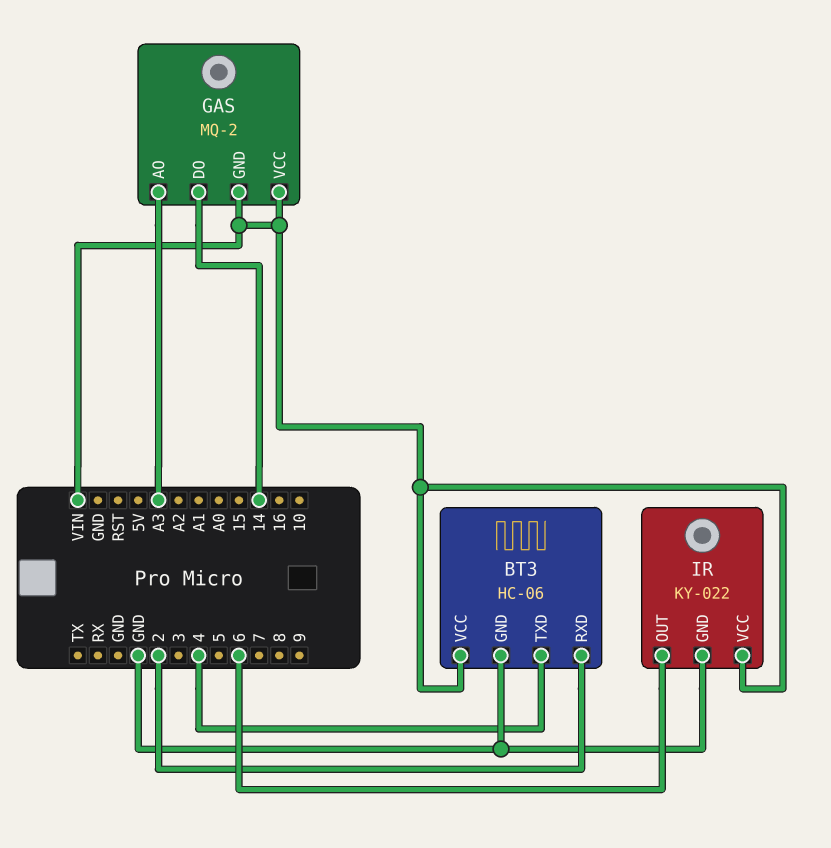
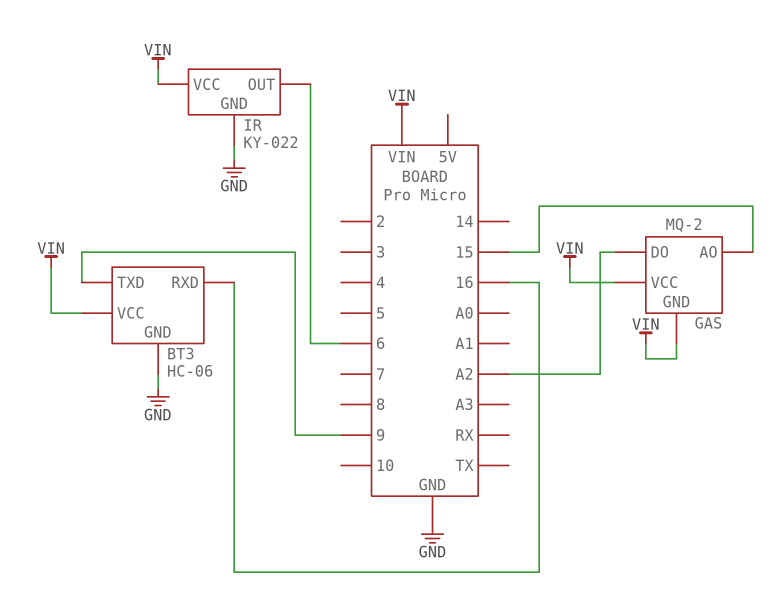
BT3 pin RXD: 2 -> 16
BT3 pin TXD: 4 -> 9
GAS pin AO: A3 -> 15
GAS pin DO: 14 -> A2

